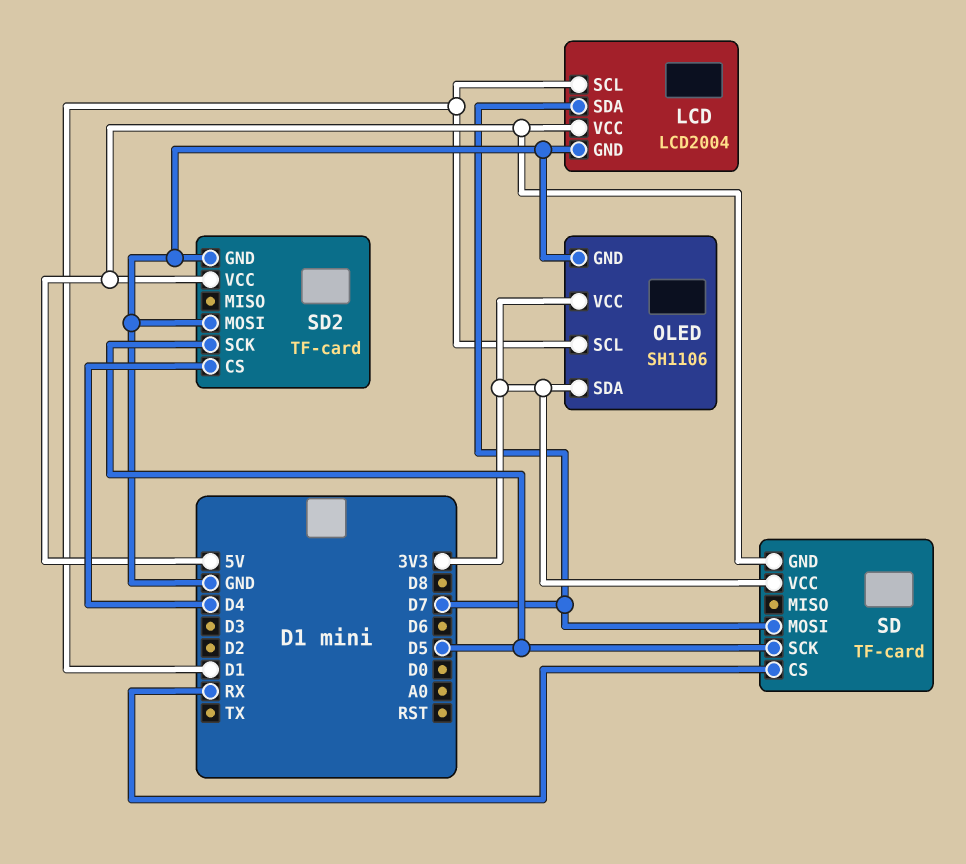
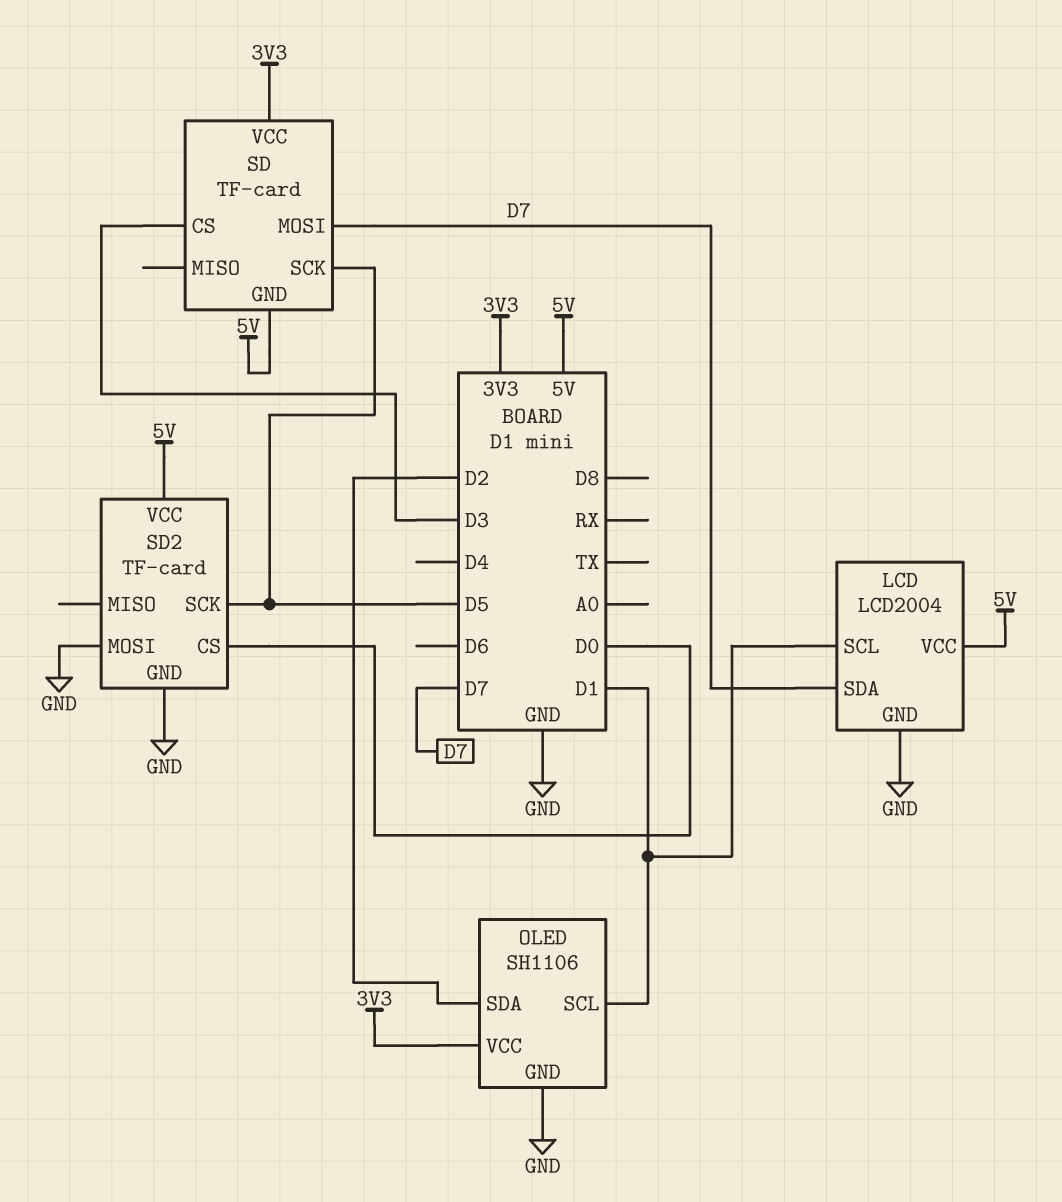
OLED pin SDA: 3V3 -> D2
SD pin CS: RX -> D3
SD2 pin CS: D4 -> D0

